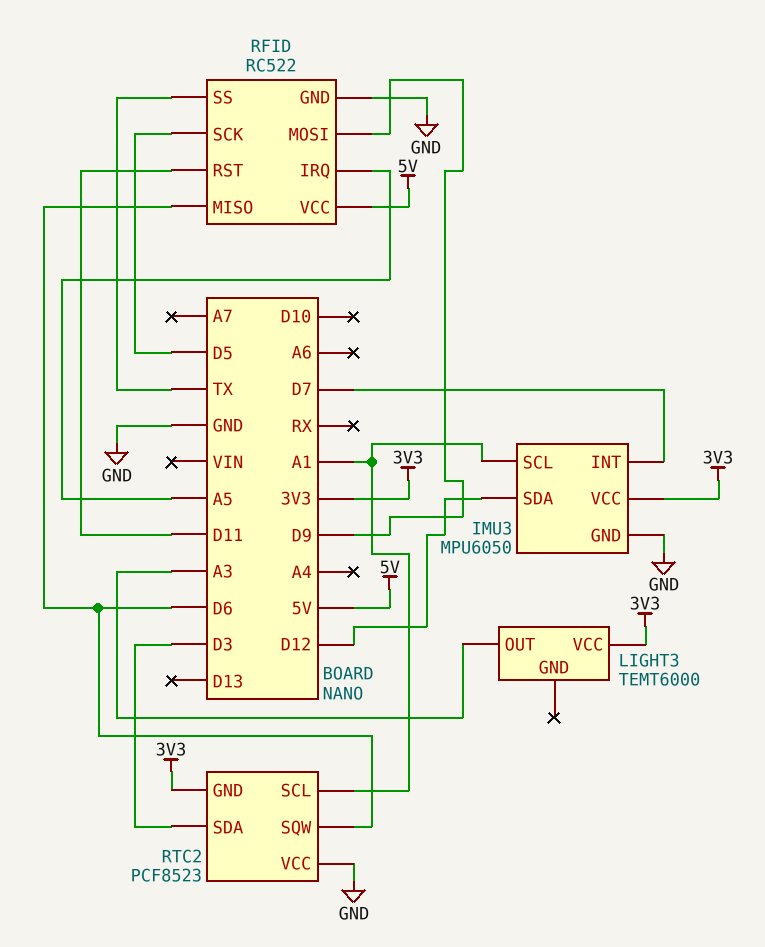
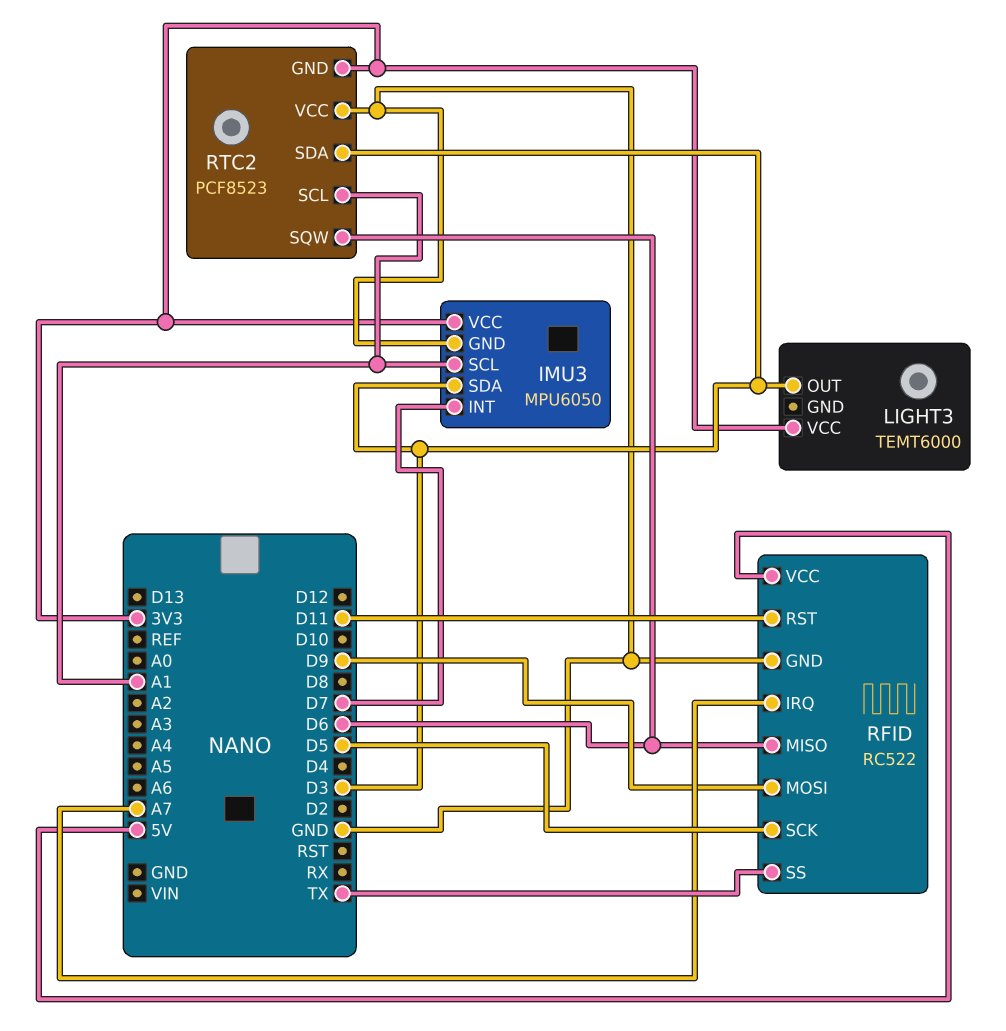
IMU3 pin SDA: D12 -> D3
LIGHT3 pin OUT: A3 -> D3
RFID pin IRQ: A5 -> A7

